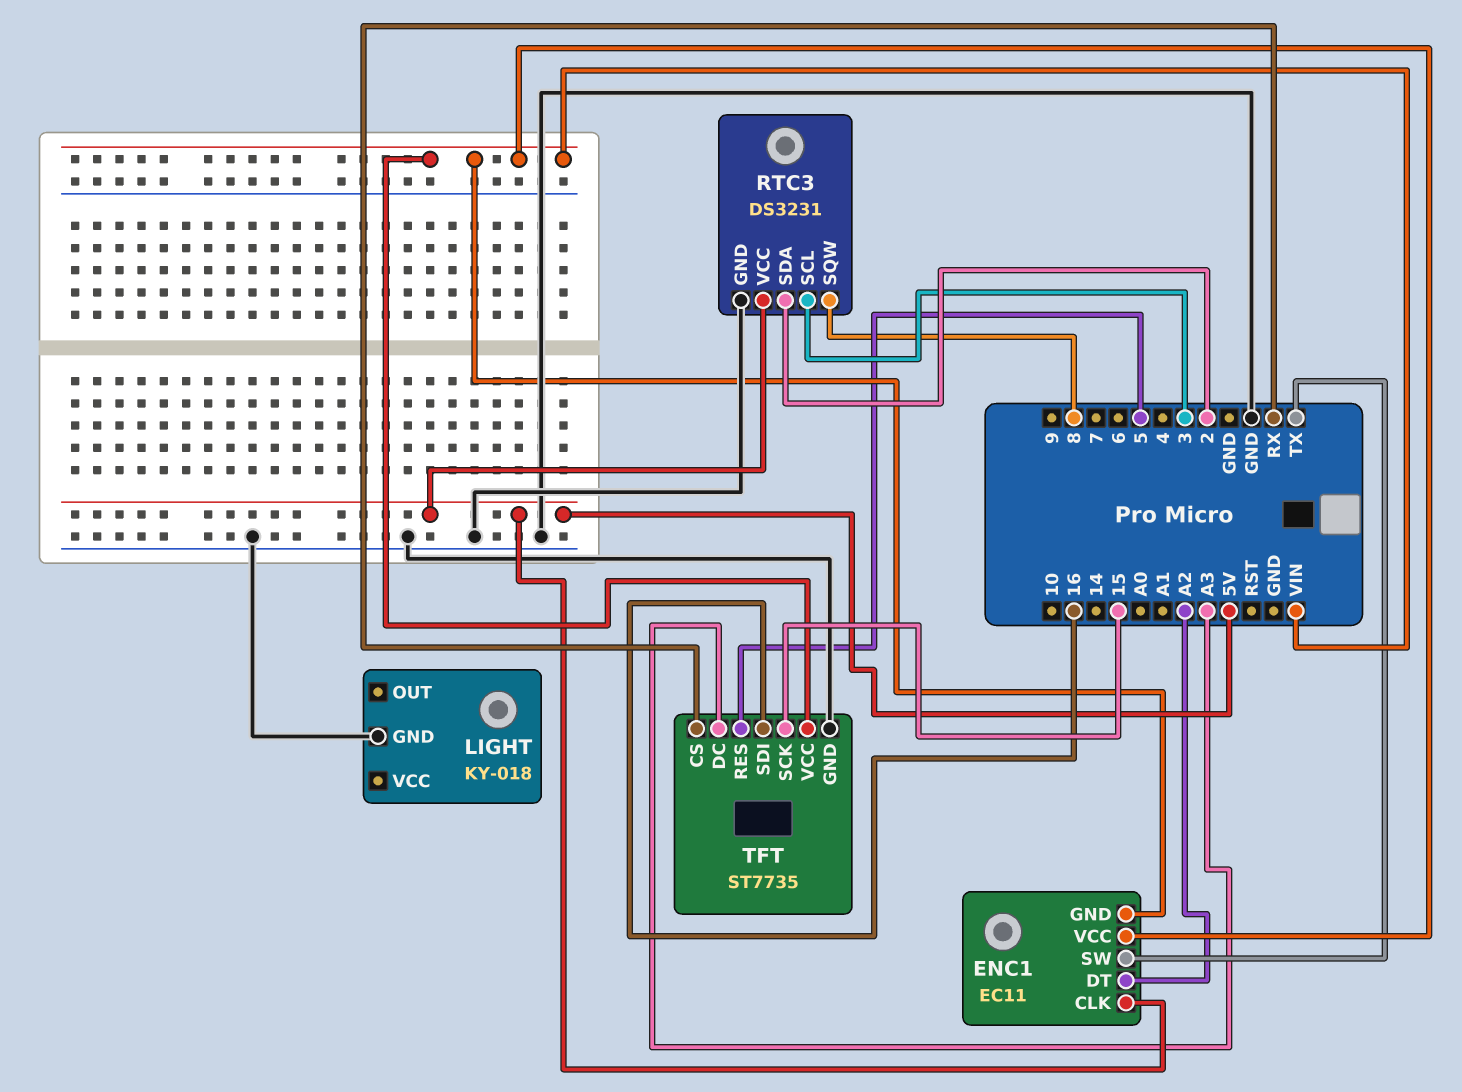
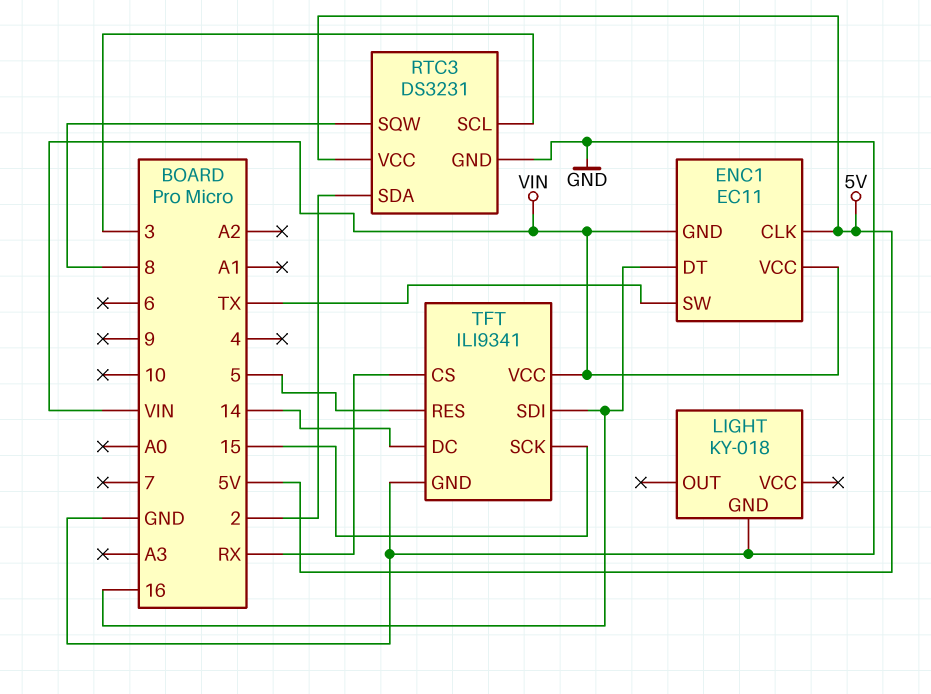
ENC1 pin DT: A2 -> 16
TFT: ST7735 -> ILI9341
TFT pin DC: A3 -> 14

